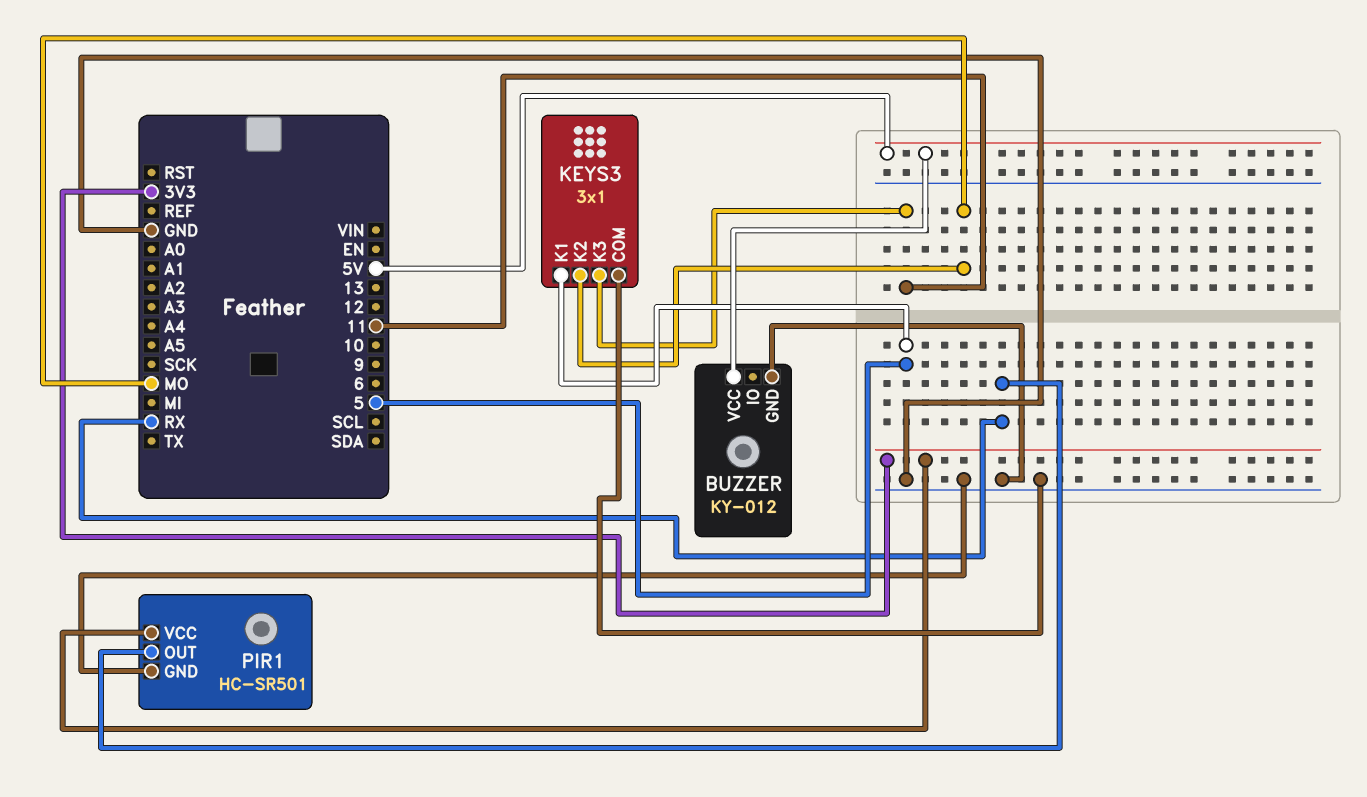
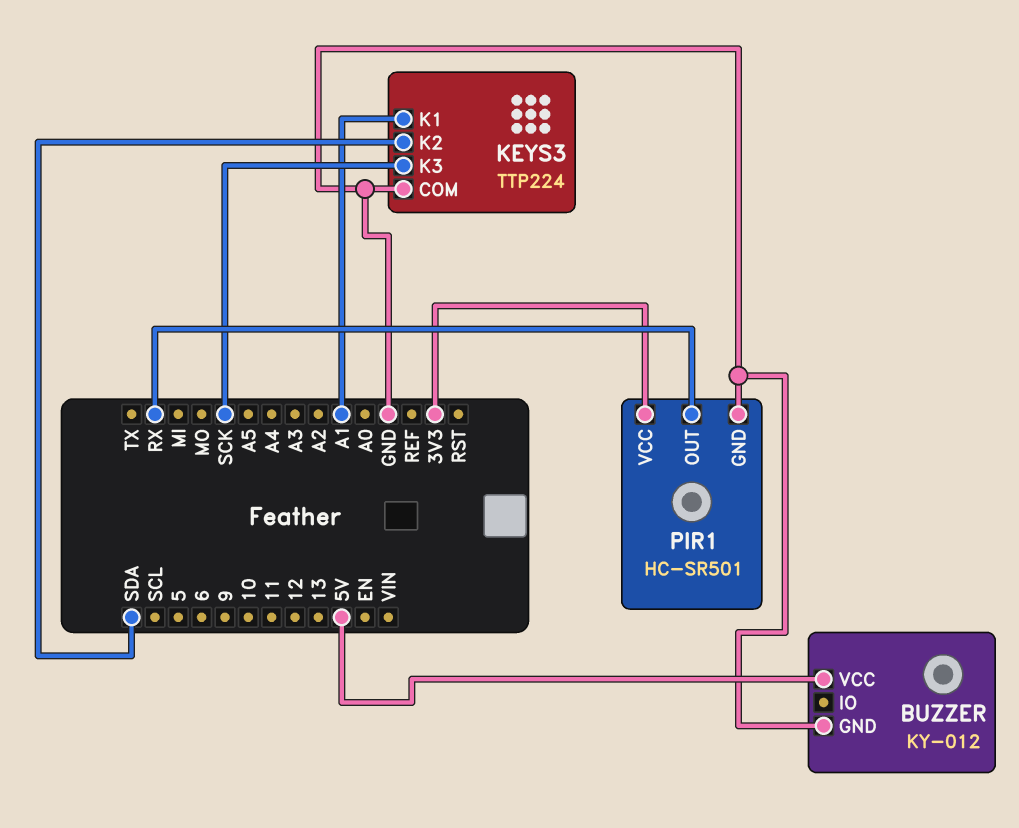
KEYS3: 3x1 -> TTP224
KEYS3 pin K1: 5 -> A1
KEYS3 pin K2: MO -> SDA
KEYS3 pin K3: 11 -> SCK

